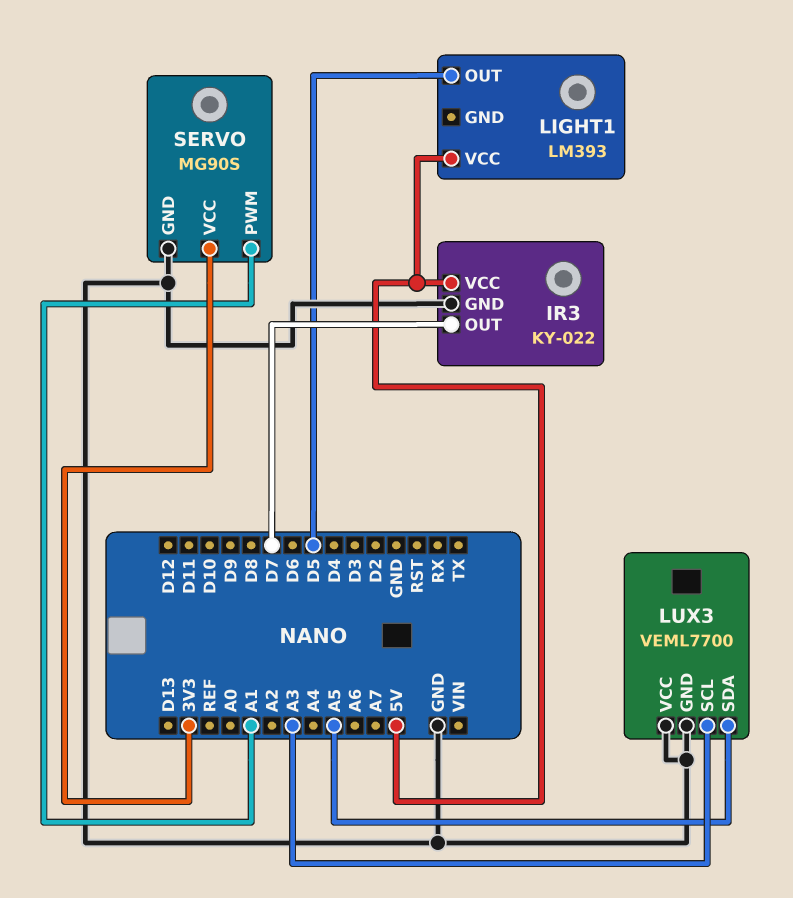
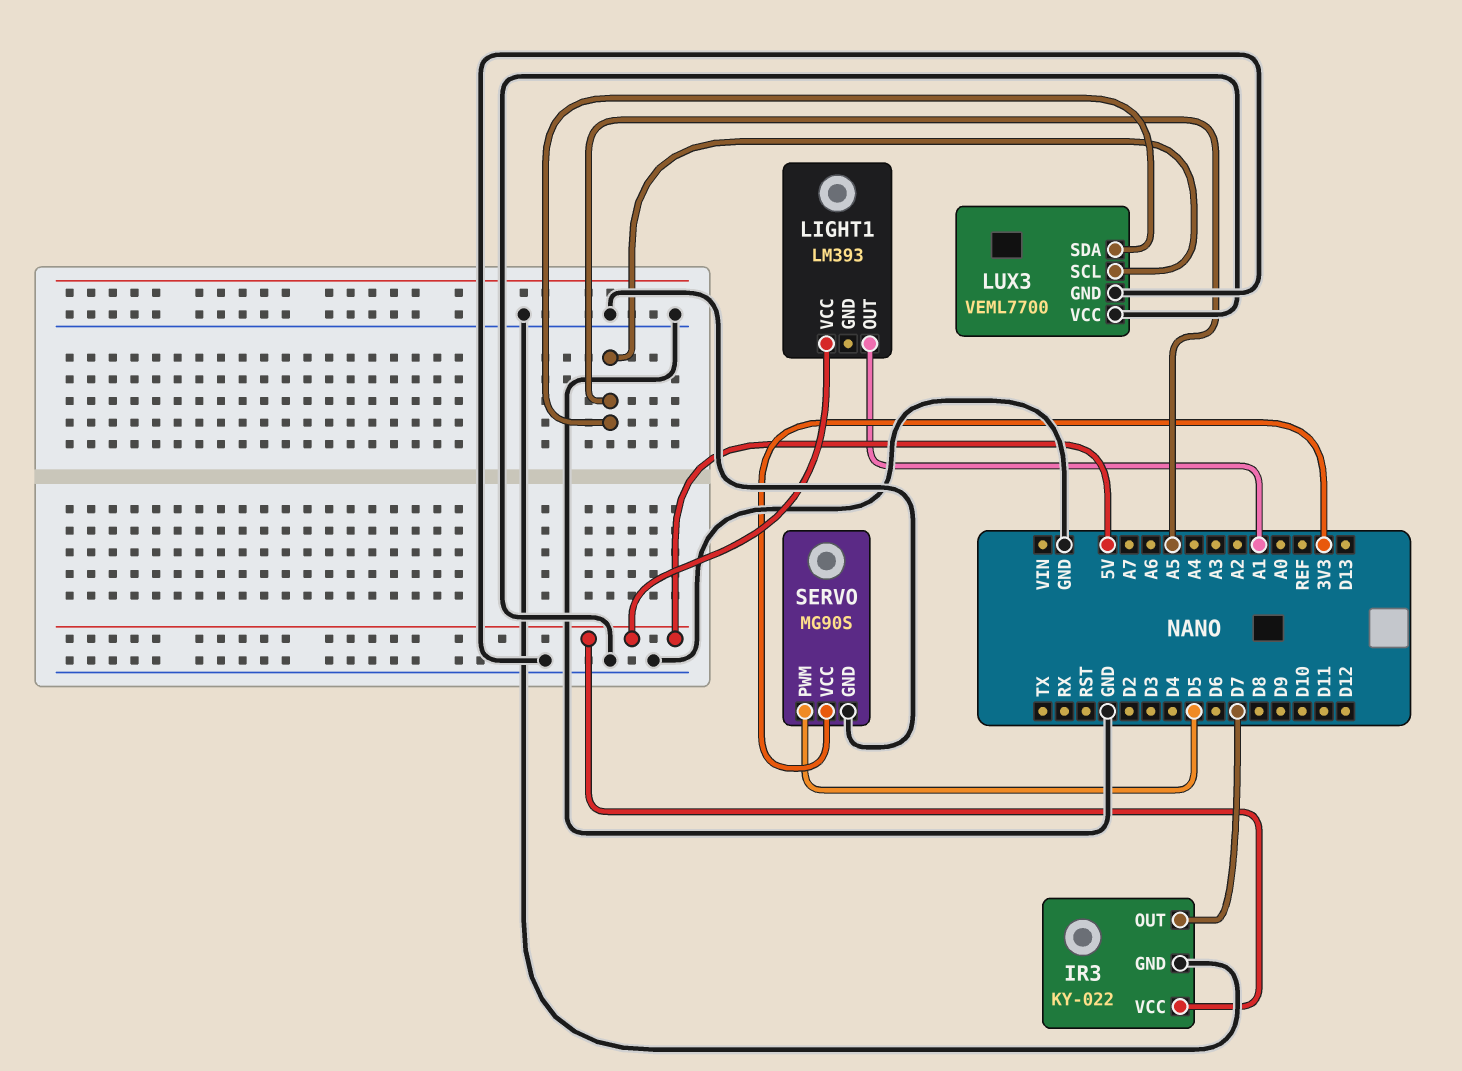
LIGHT1 pin OUT: D5 -> A1
LUX3 pin SCL: A3 -> A5
SERVO pin PWM: A1 -> D5

